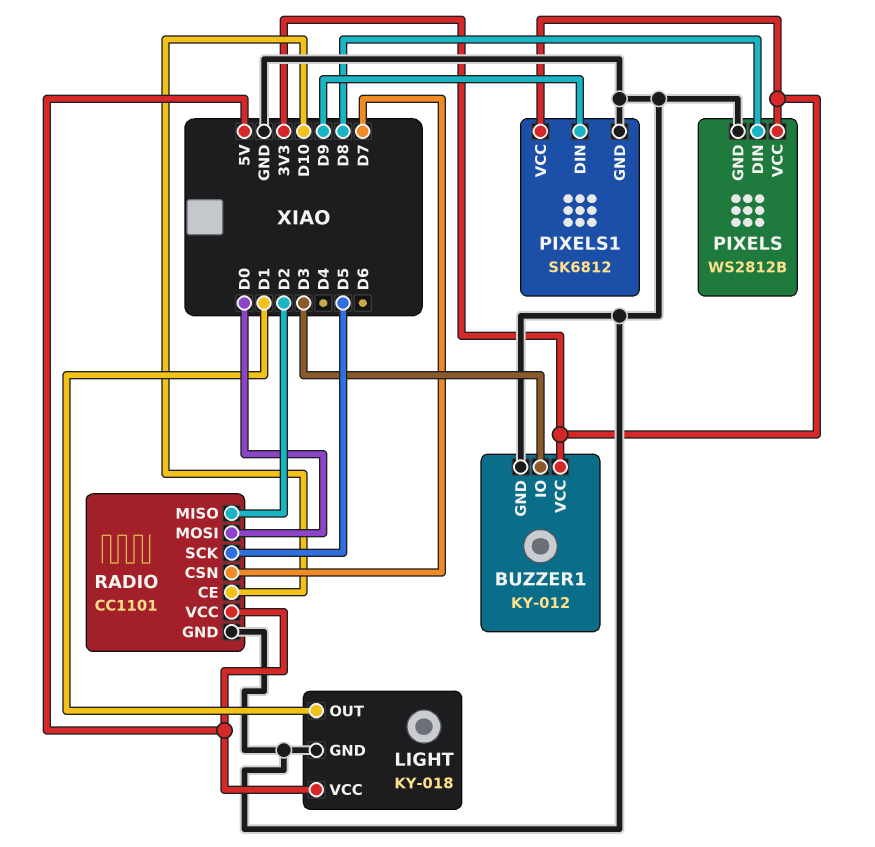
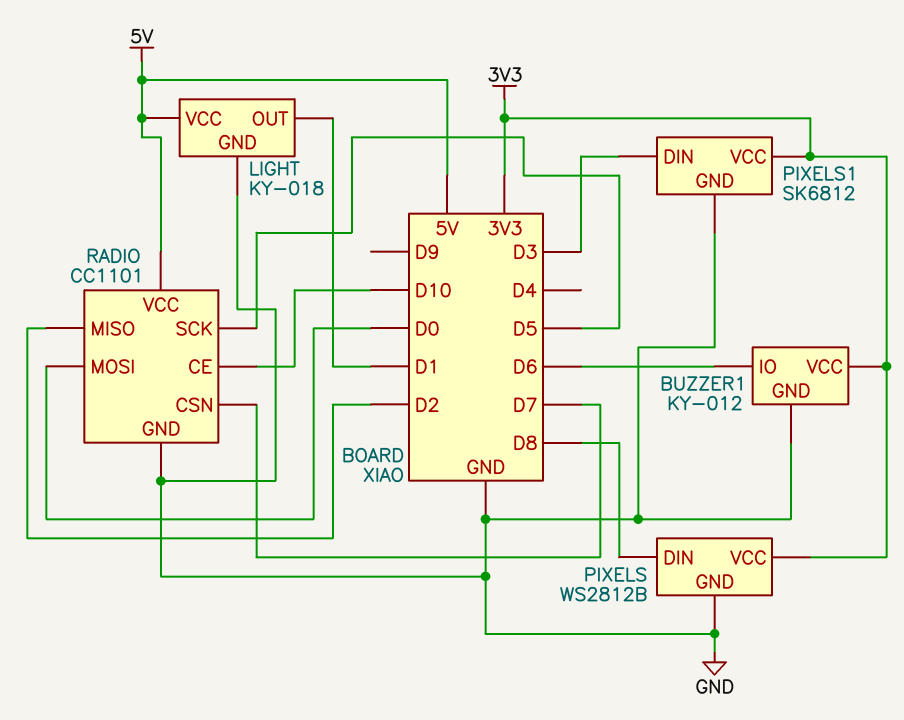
BUZZER1 pin IO: D3 -> D6
PIXELS1 pin DIN: D9 -> D3

